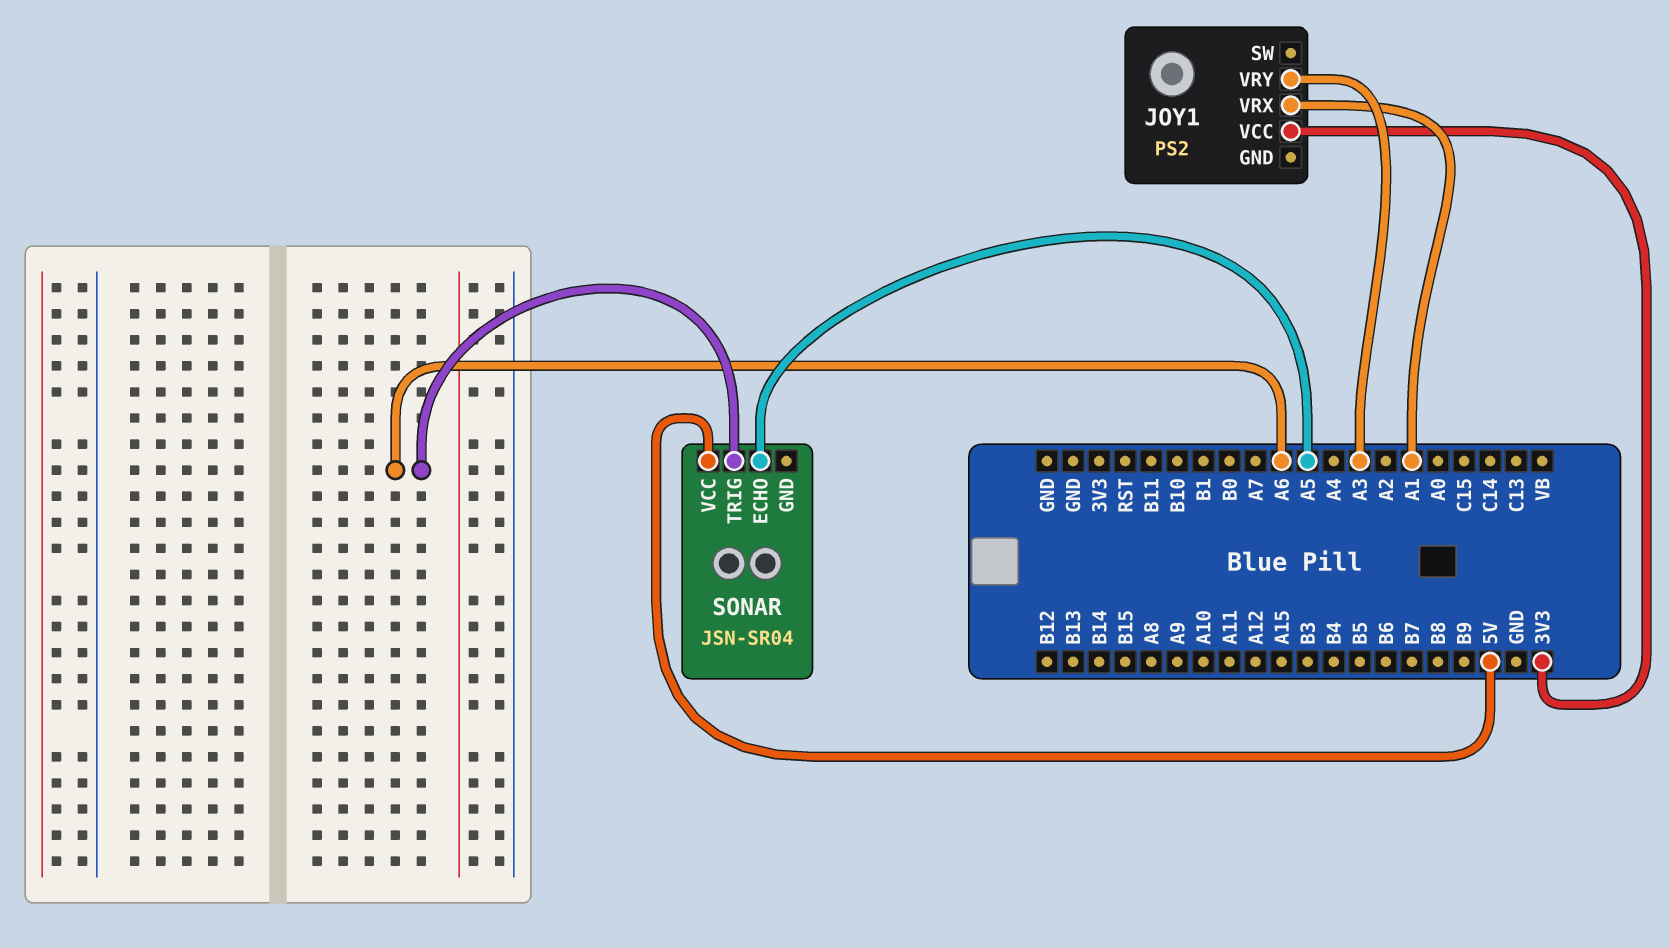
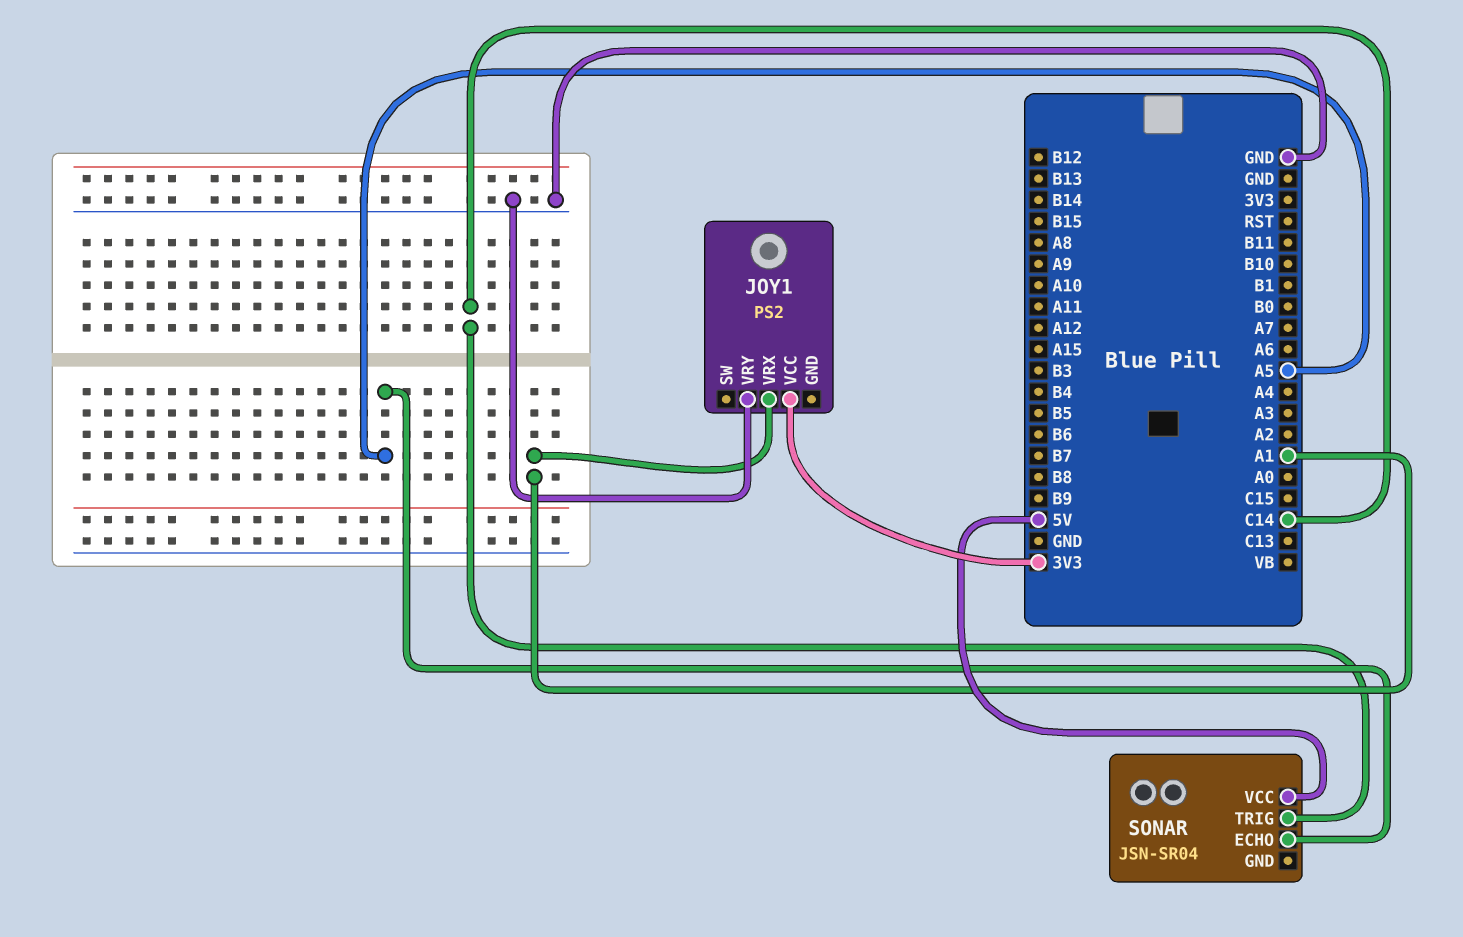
JOY1 pin VRY: A3 -> GND
SONAR pin TRIG: A6 -> C14

